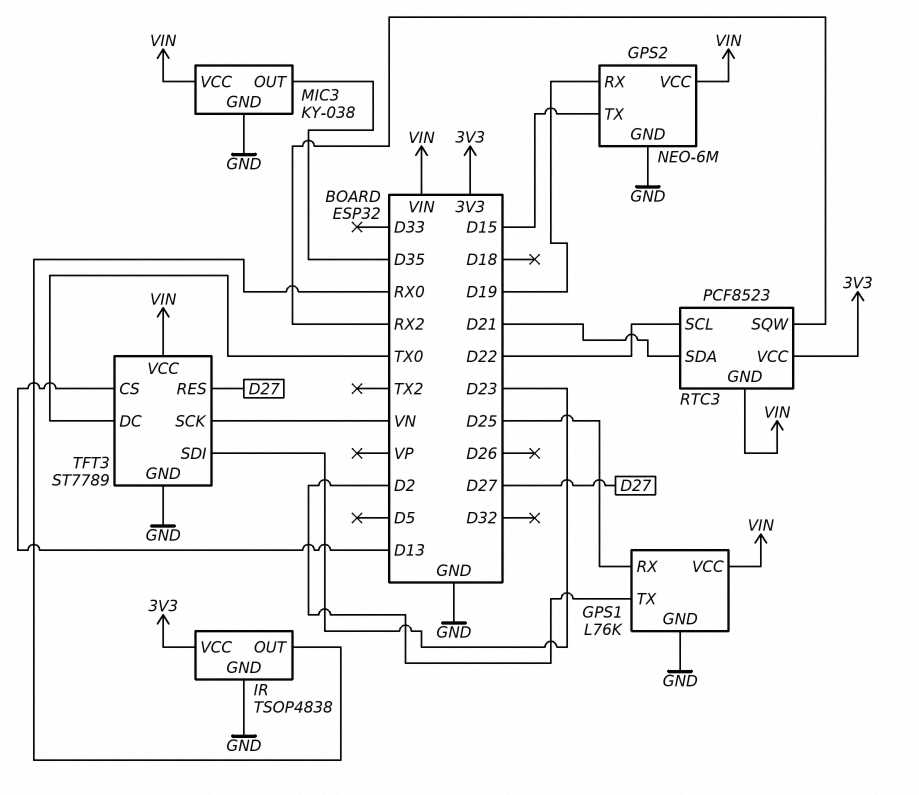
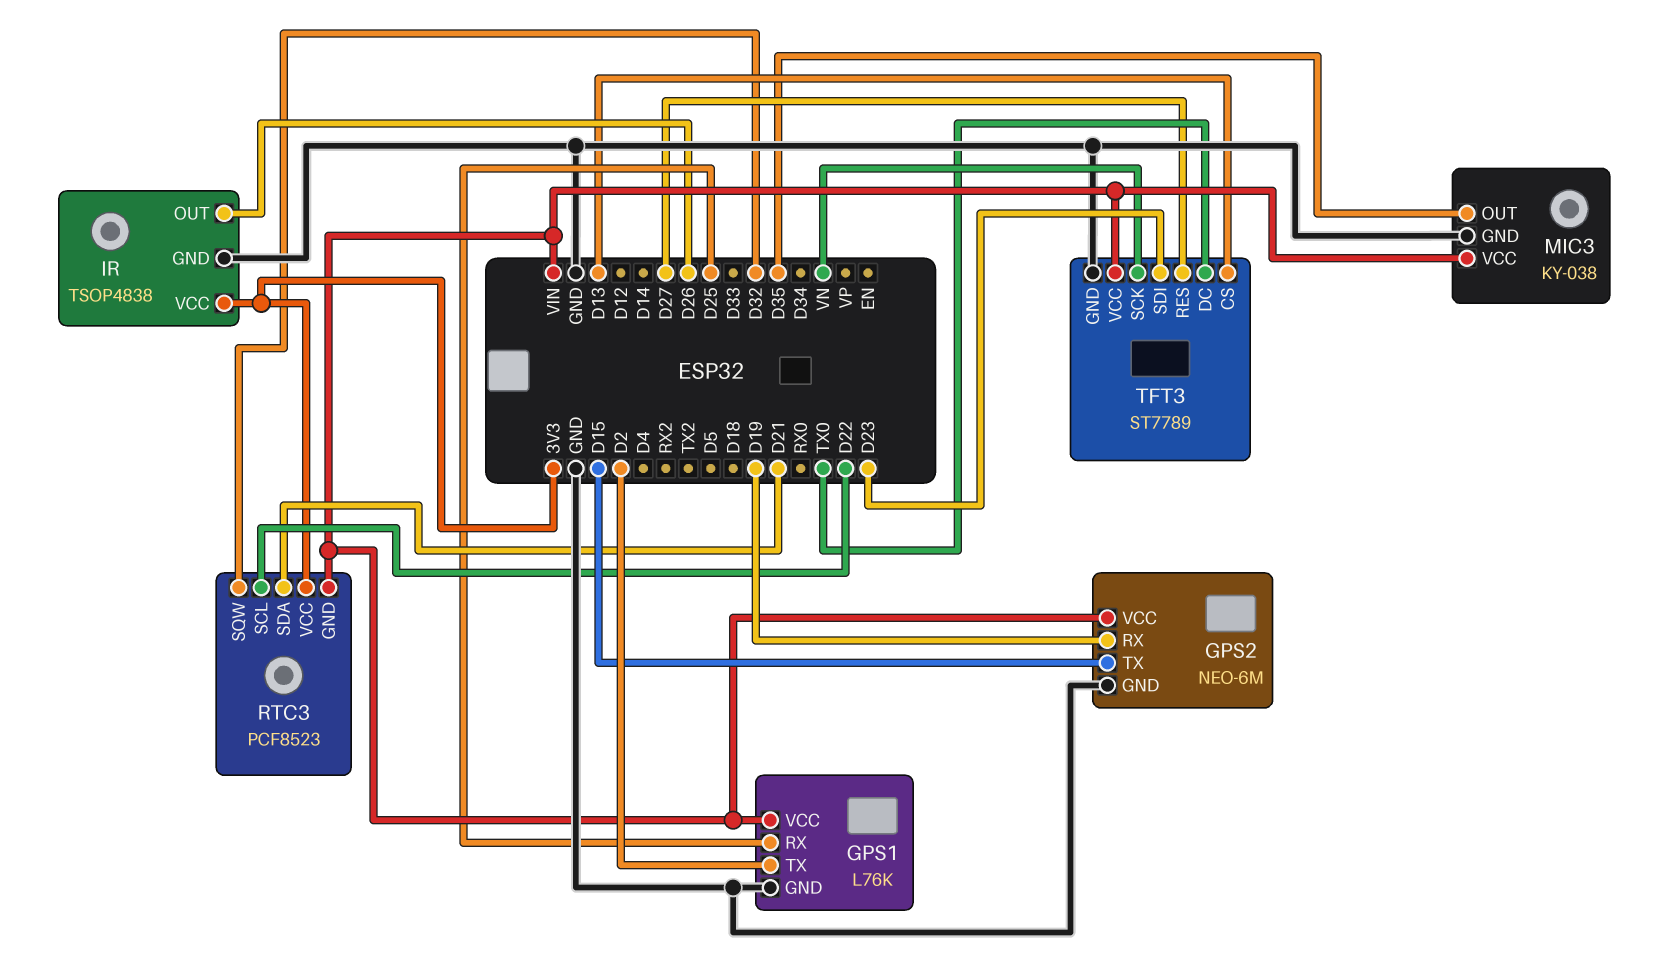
IR pin OUT: RX0 -> D26
RTC3 pin SQW: RX2 -> D32

